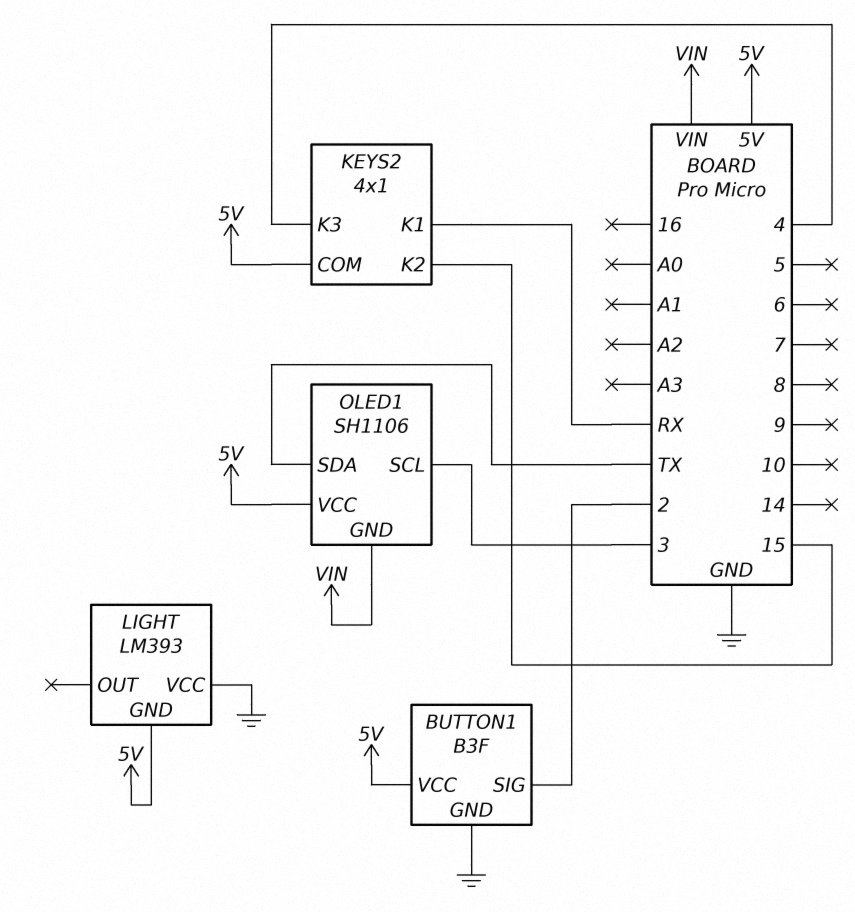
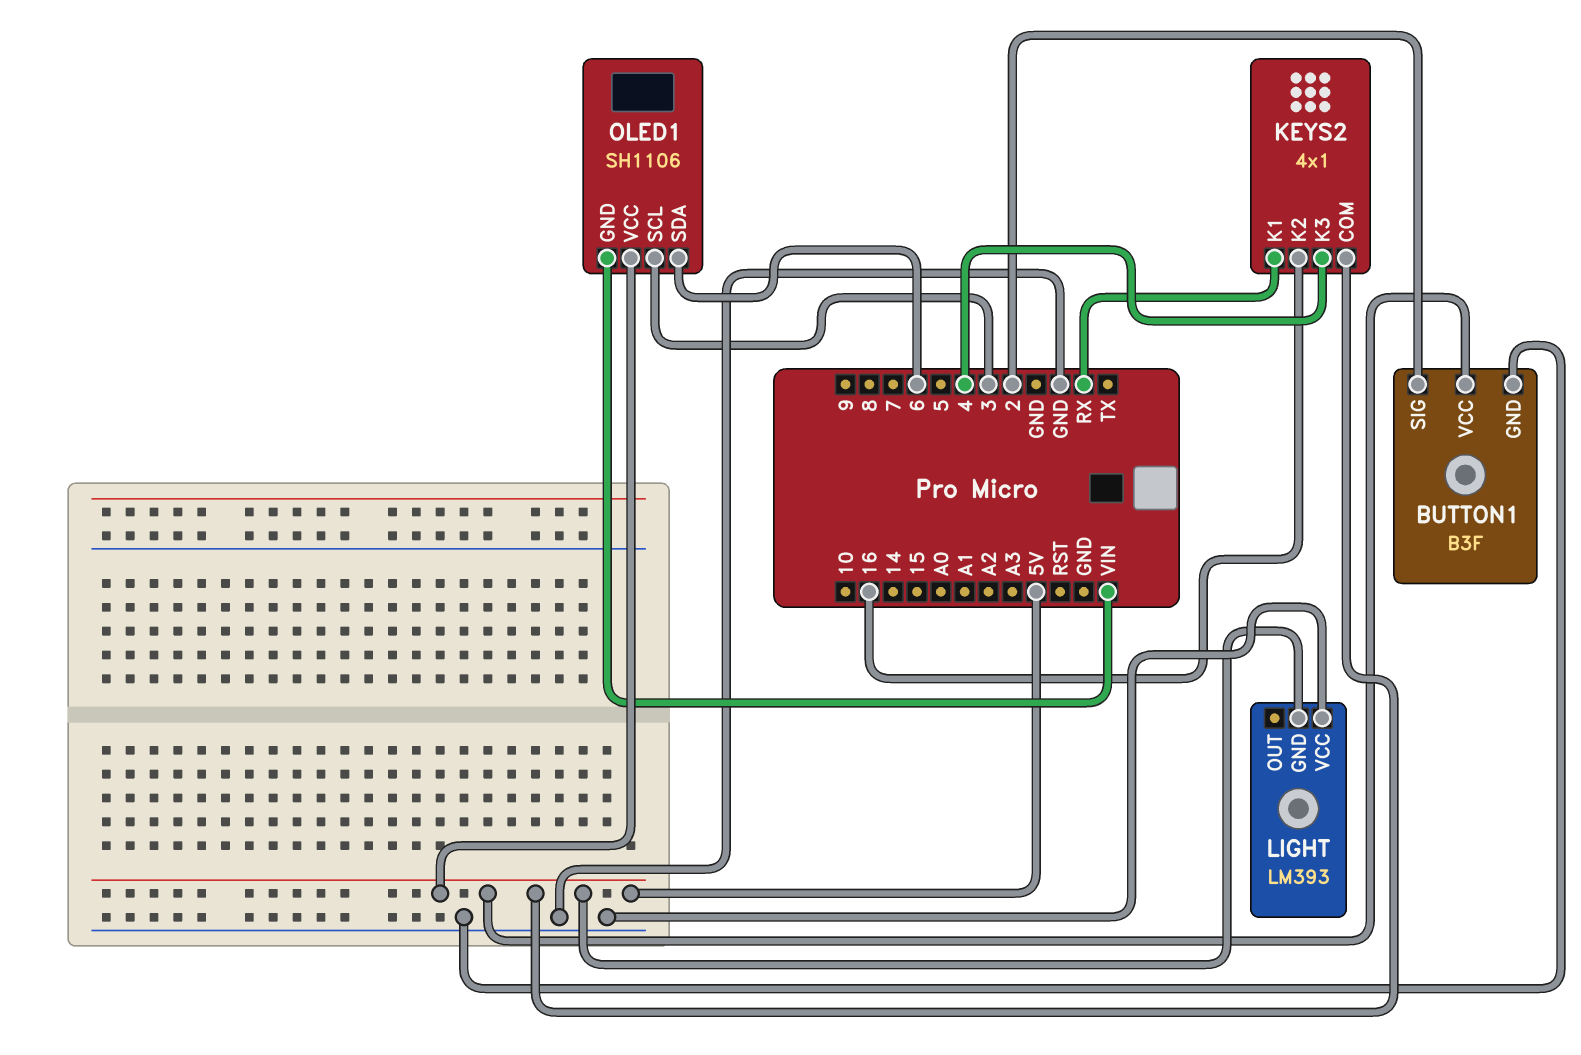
KEYS2 pin K2: 15 -> 16
OLED1 pin SDA: TX -> 6

